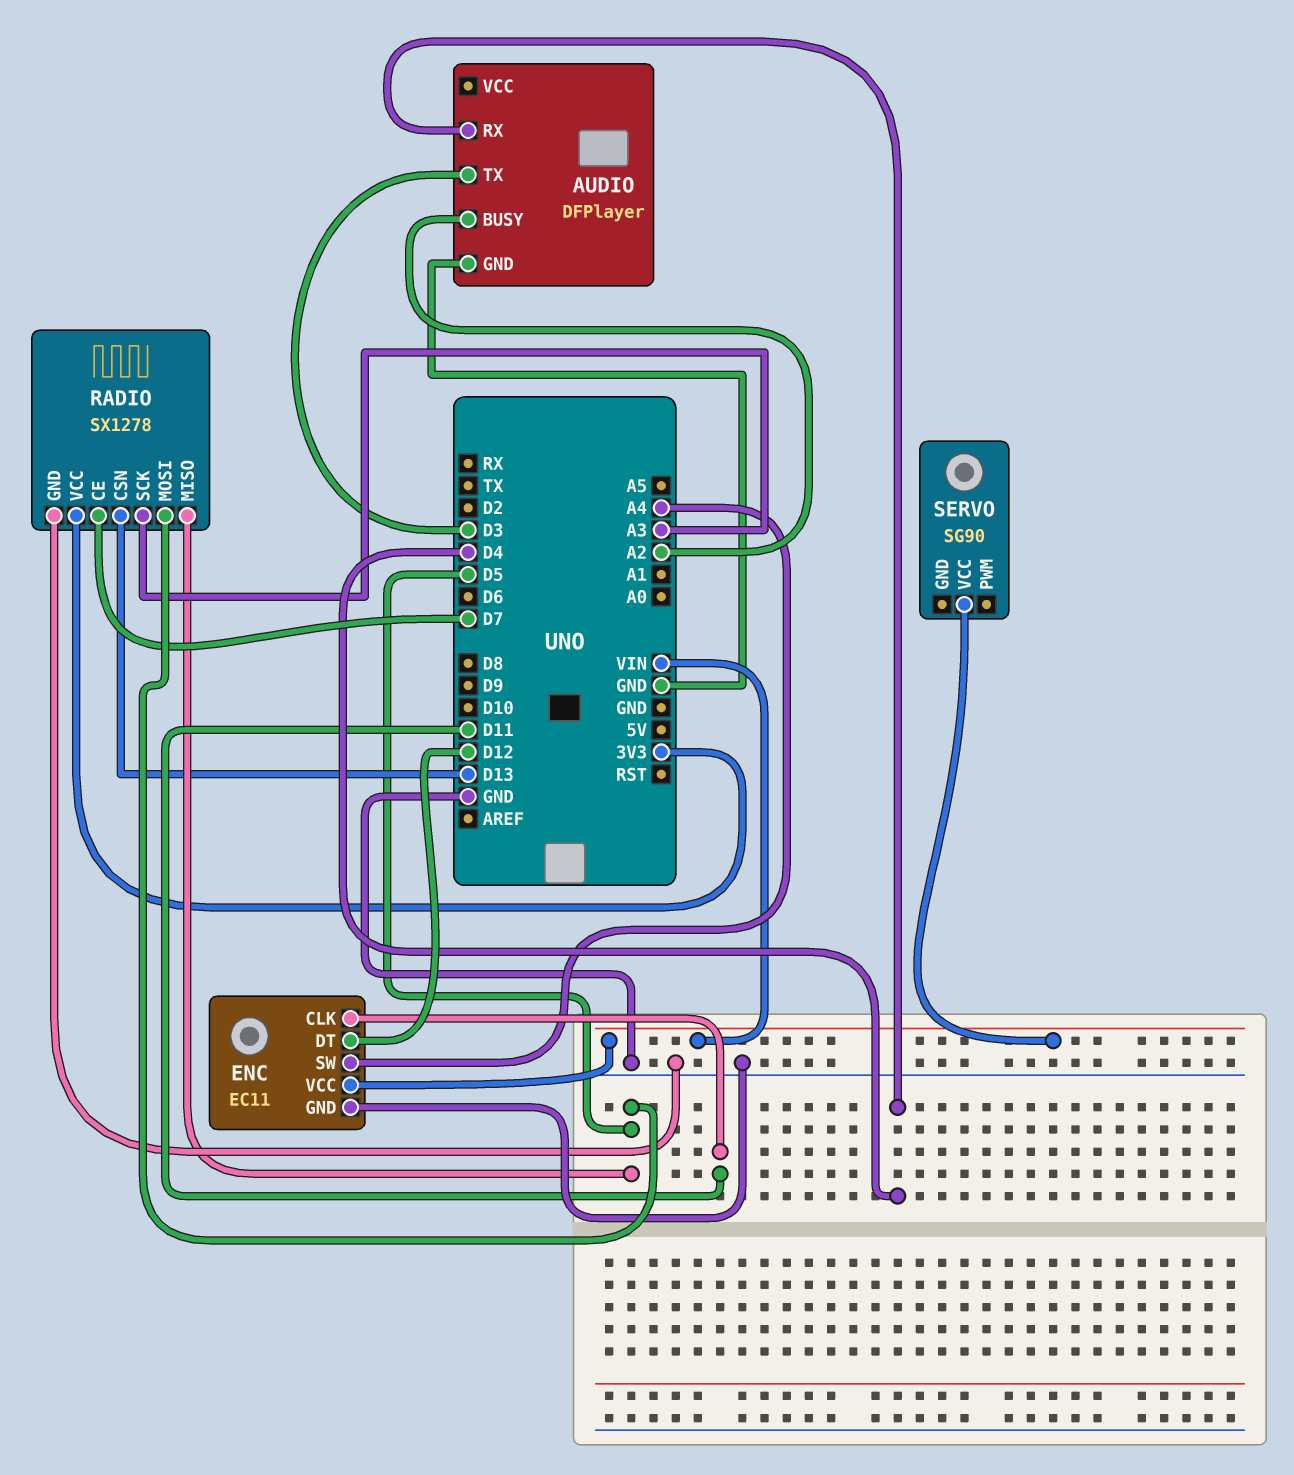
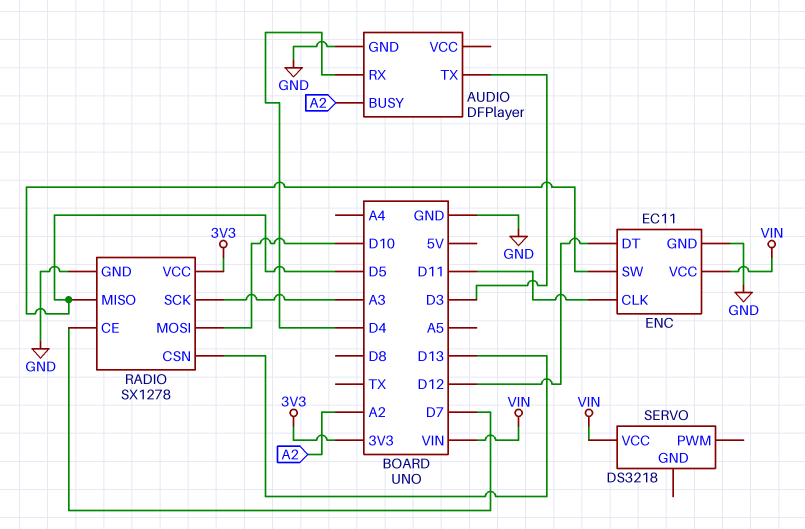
ENC pin SW: A4 -> D5
RADIO pin MOSI: D5 -> D10
SERVO: SG90 -> DS3218

